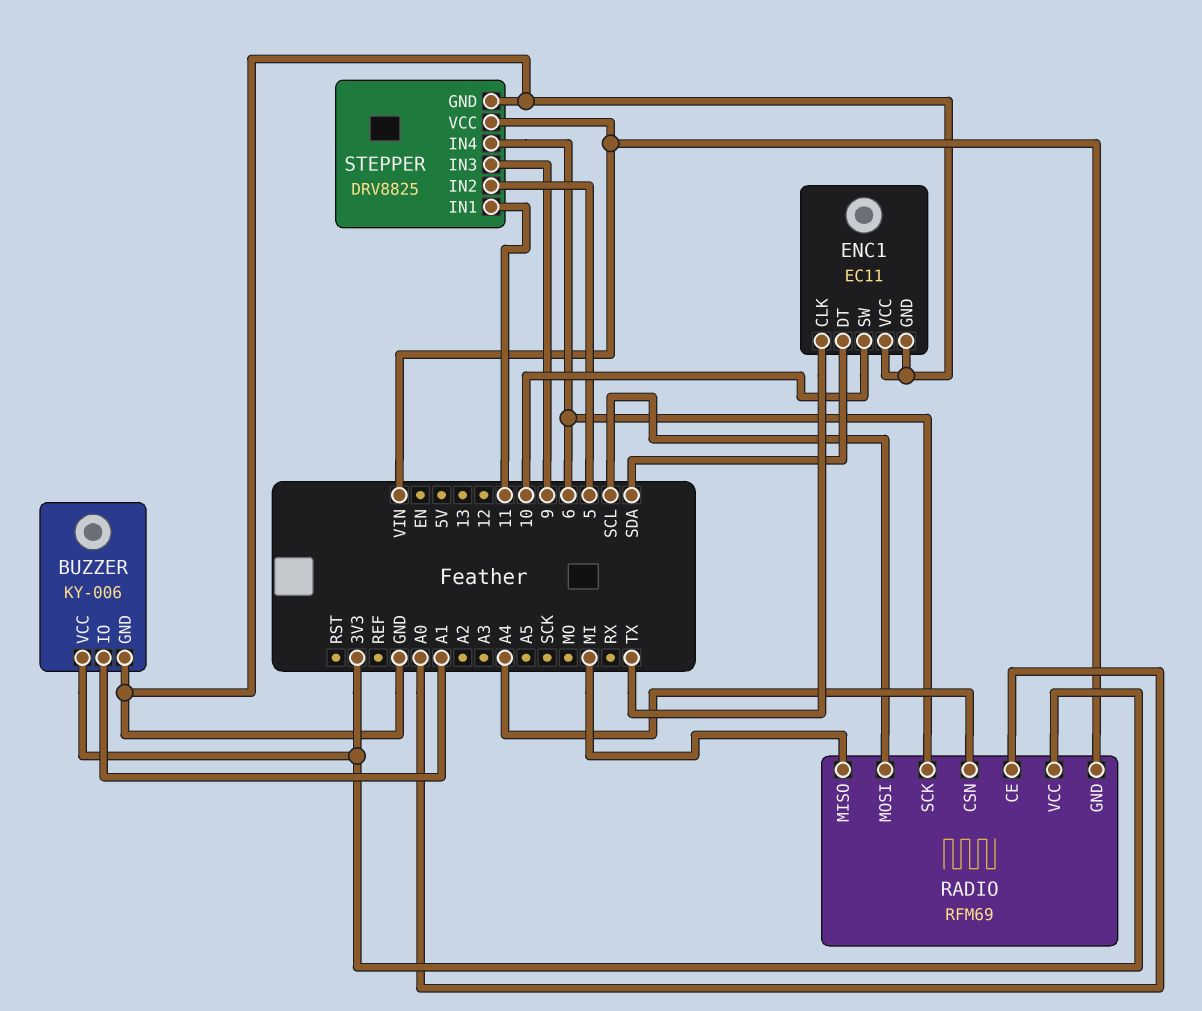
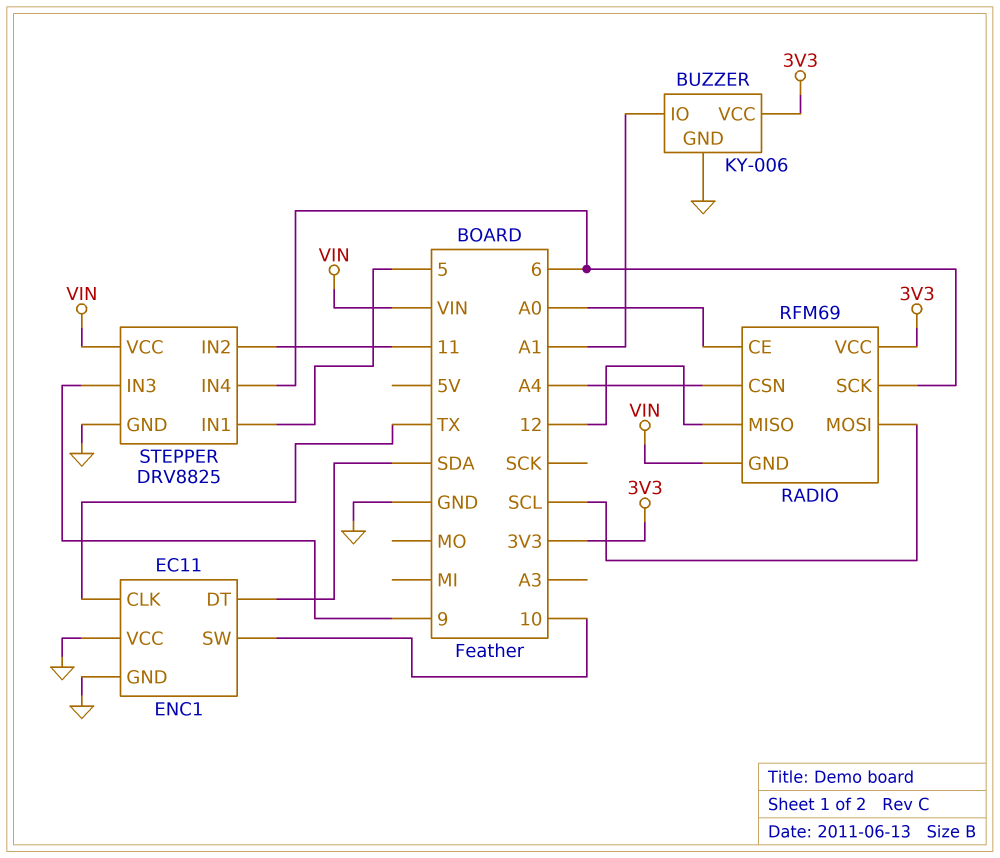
RADIO pin MISO: MI -> 12
STEPPER pin IN1: 11 -> 5
STEPPER pin IN2: 5 -> 11

